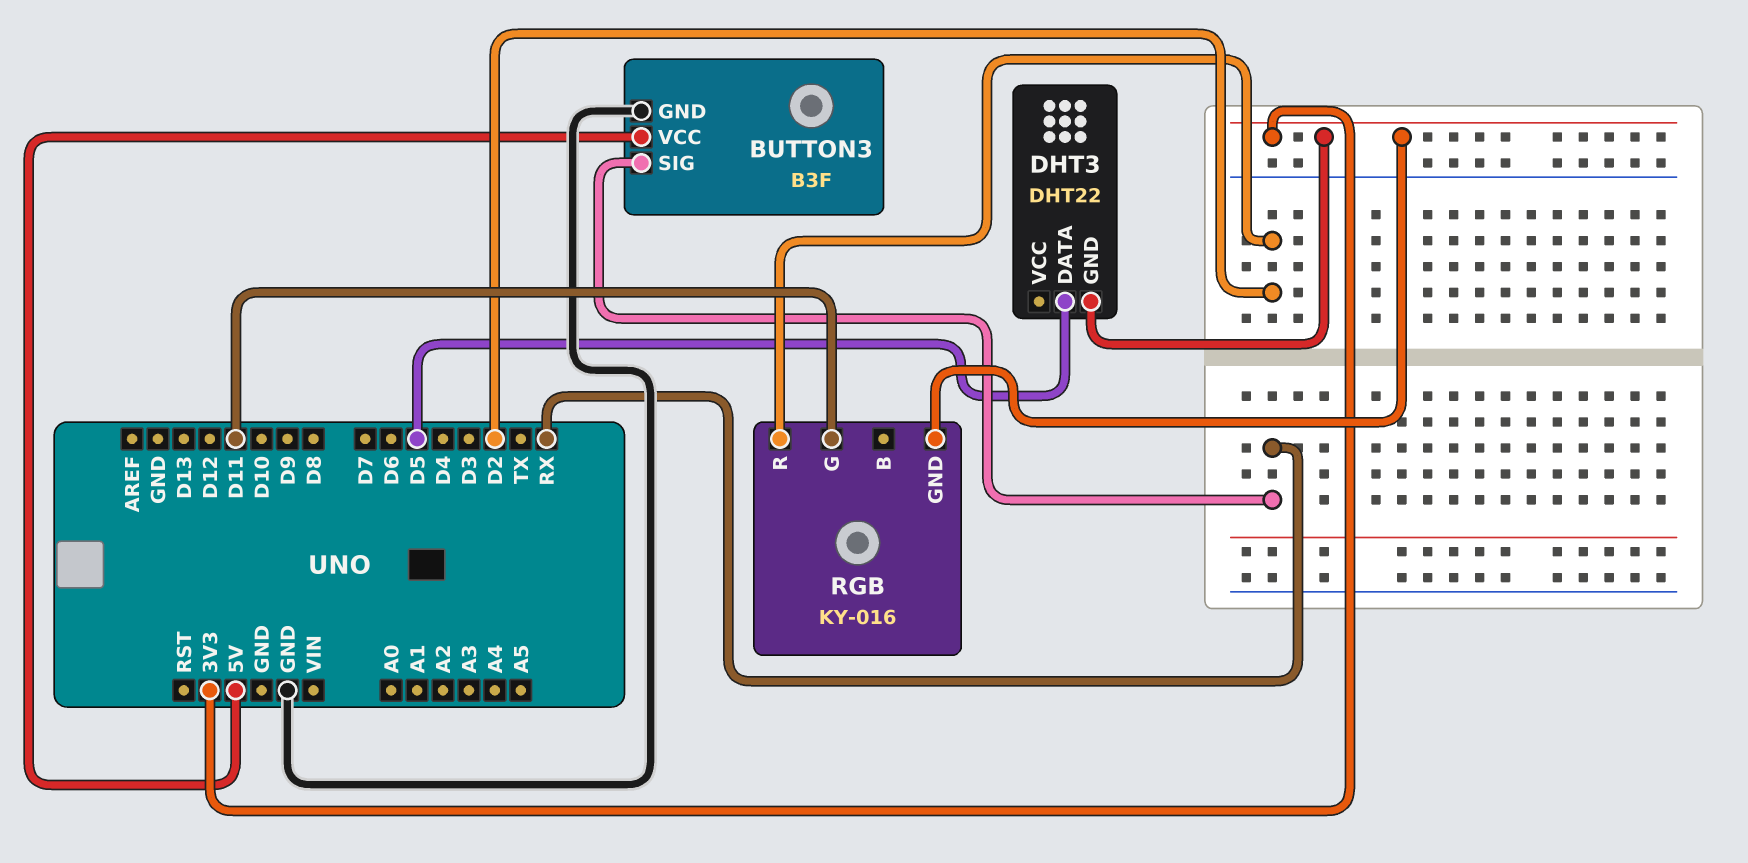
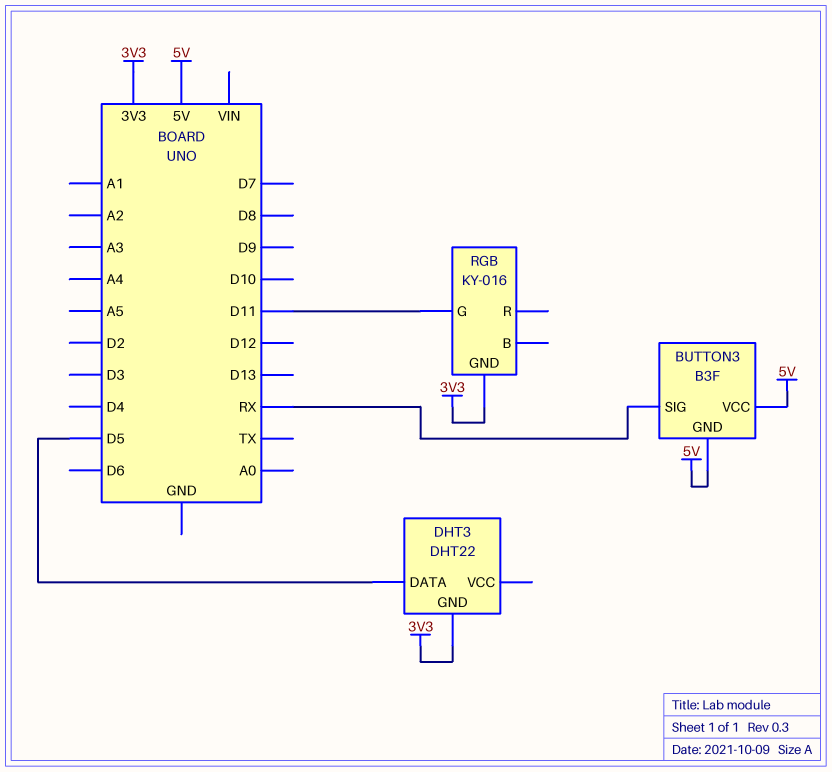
BUTTON3 pin GND: GND -> 5V
RGB pin R: D2 -> none

